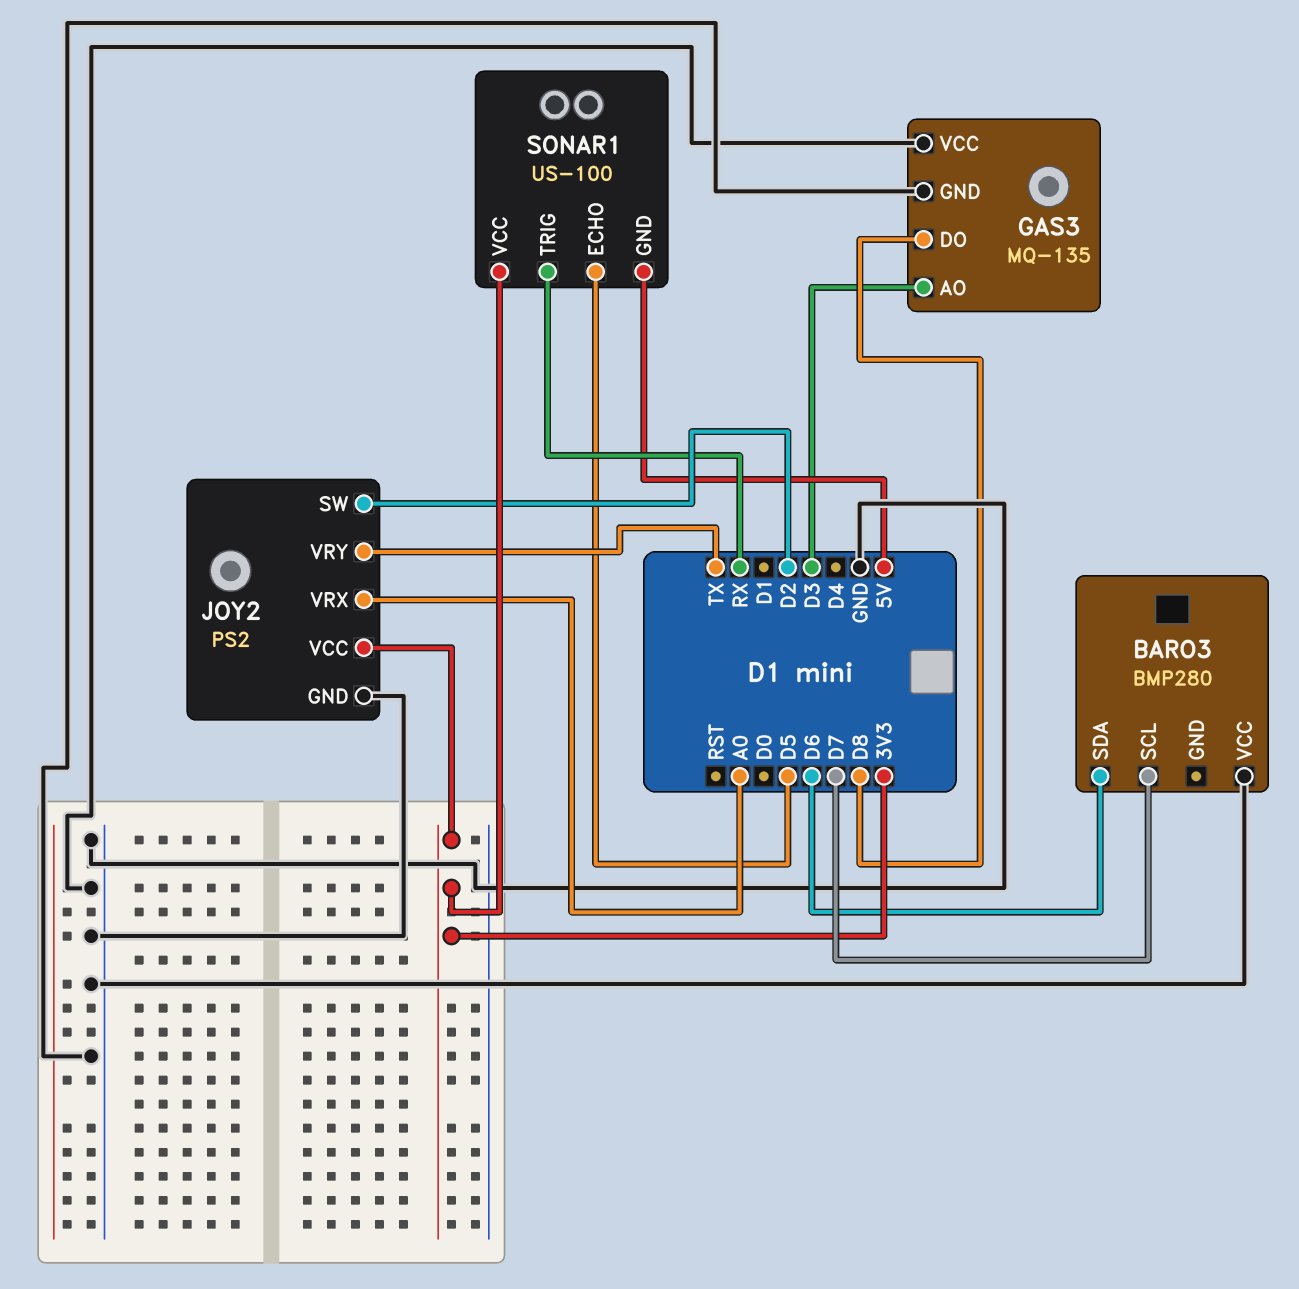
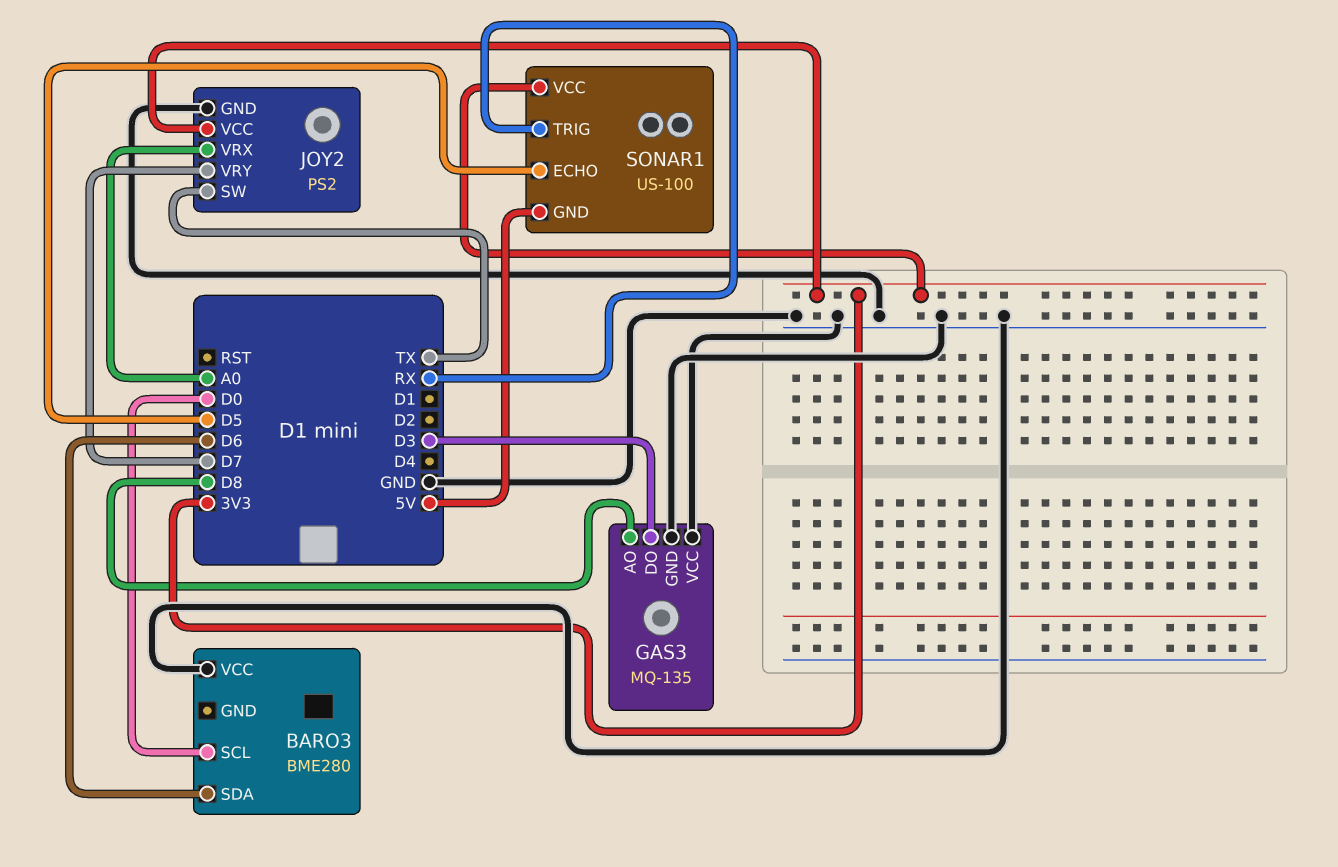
BARO3: BMP280 -> BME280
BARO3 pin SCL: D7 -> D0
GAS3 pin AO: D3 -> D8
GAS3 pin DO: D8 -> D3
JOY2 pin SW: D2 -> TX
JOY2 pin VRY: TX -> D7

